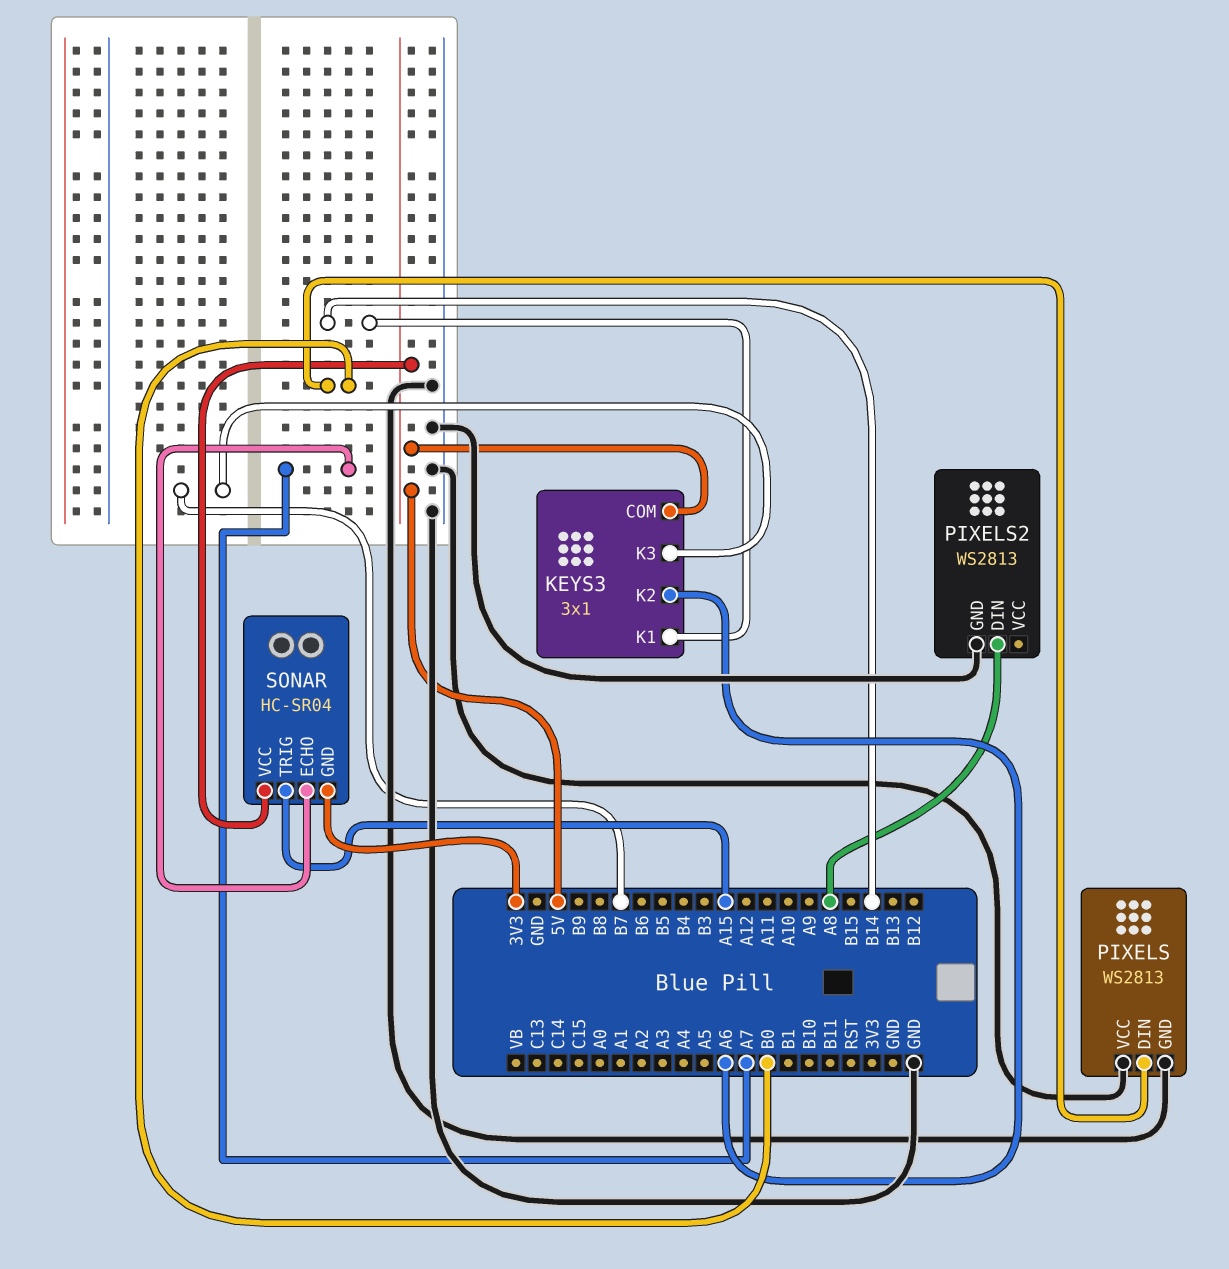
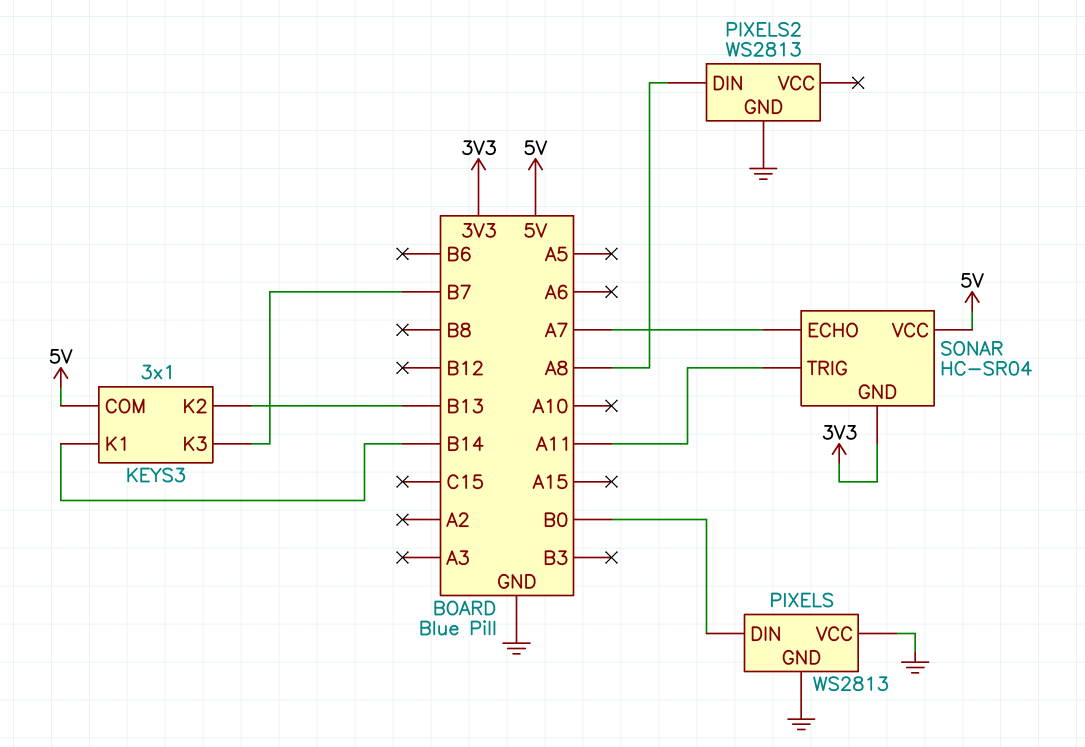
KEYS3 pin K2: A6 -> B13
SONAR pin TRIG: A15 -> A11

